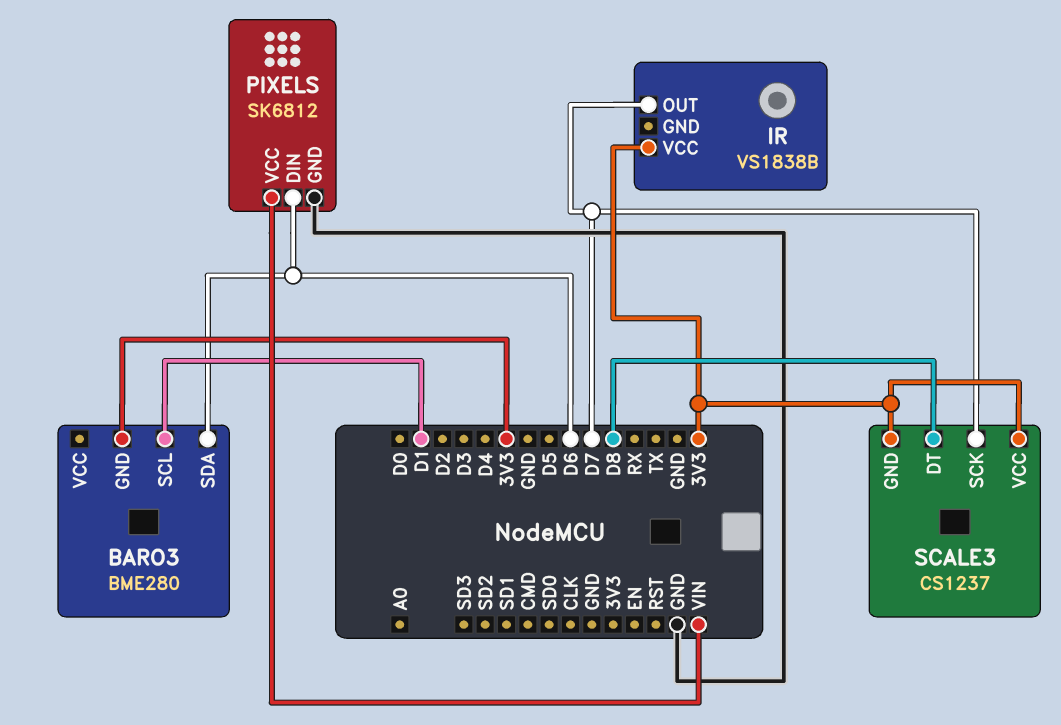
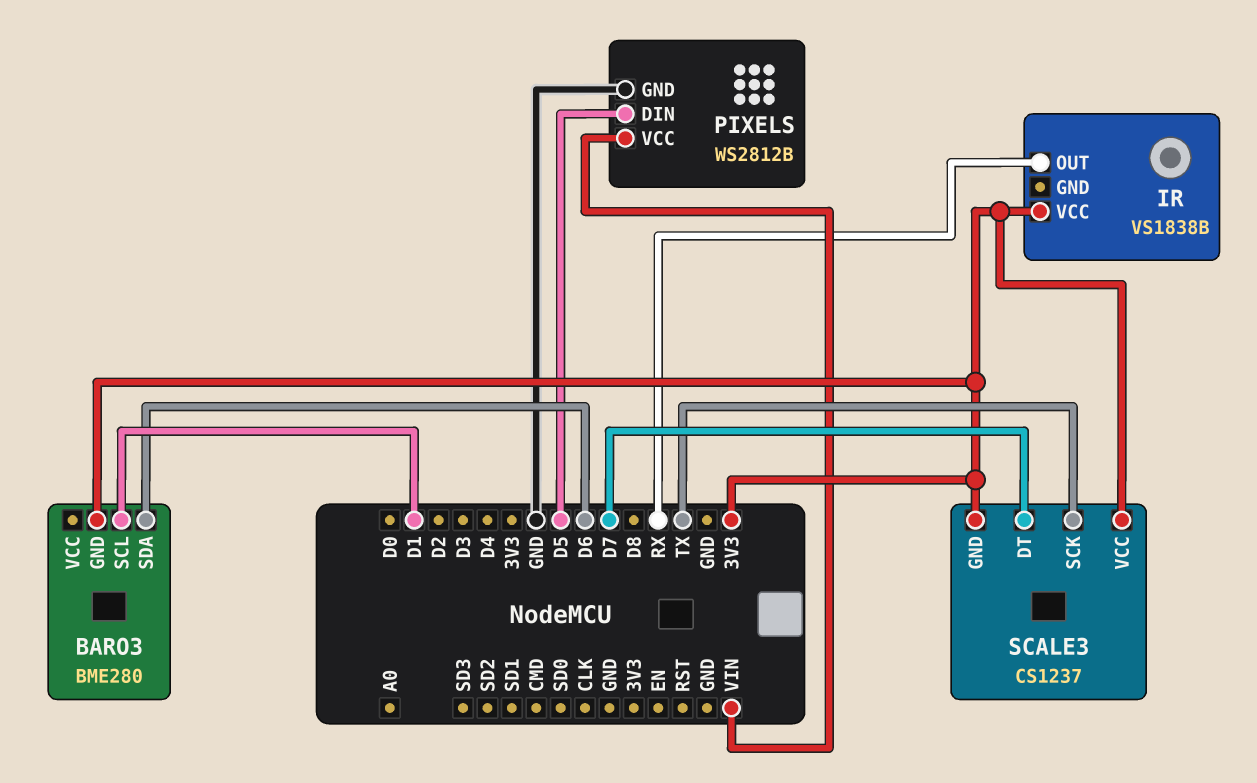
IR pin OUT: D7 -> RX
PIXELS: SK6812 -> WS2812B
PIXELS pin DIN: D6 -> D5
SCALE3 pin DT: D8 -> D7
SCALE3 pin SCK: D7 -> TX

